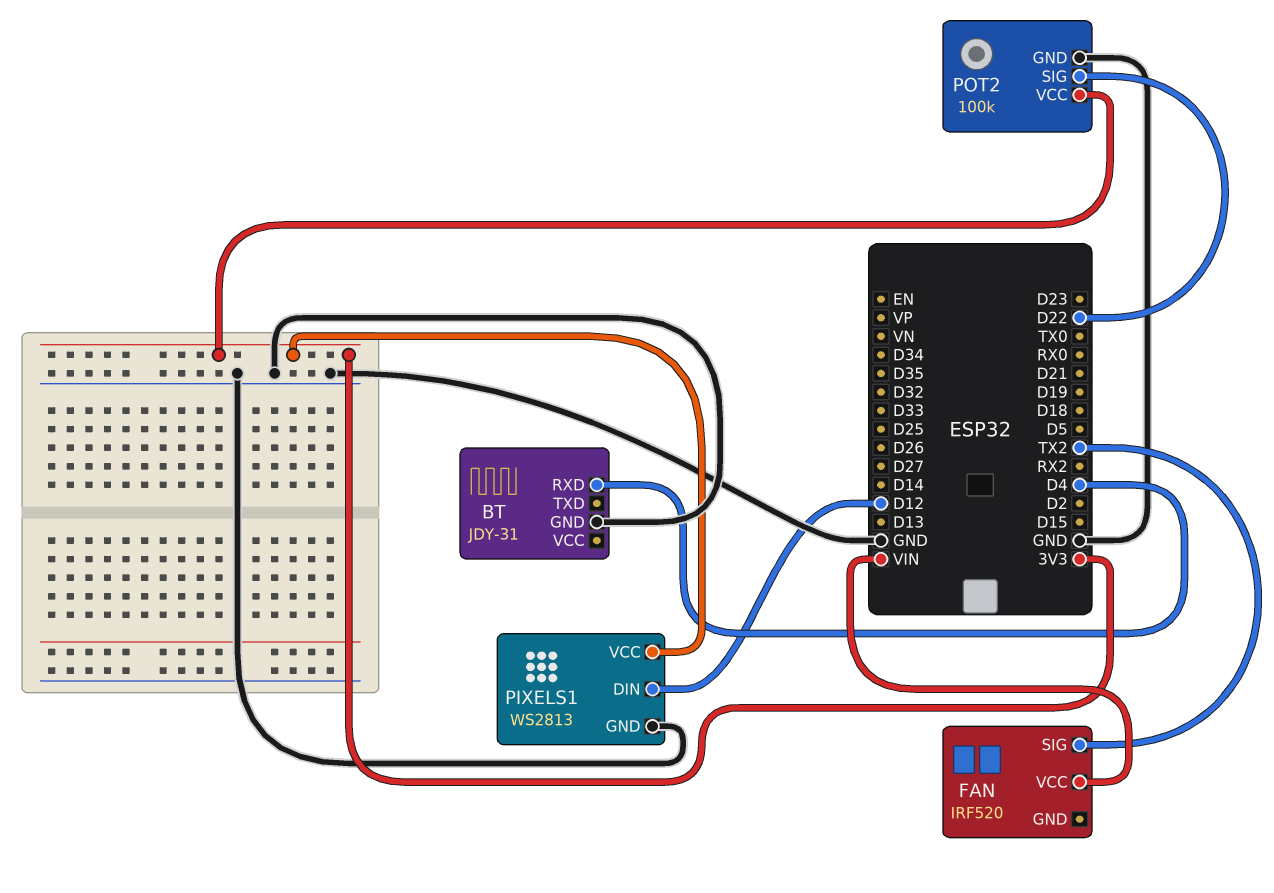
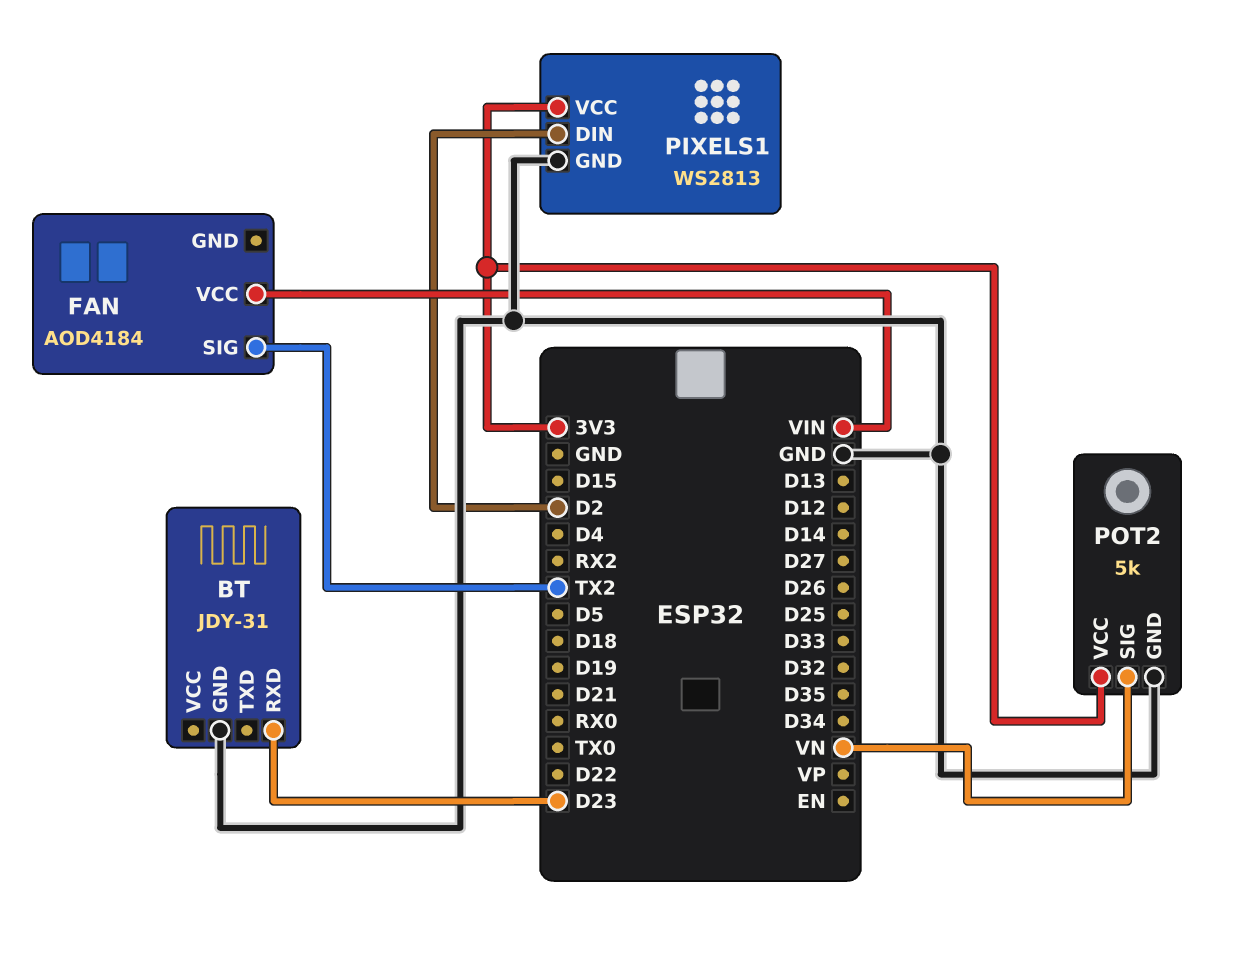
BT pin RXD: D4 -> D23
FAN: IRF520 -> AOD4184
PIXELS1 pin DIN: D12 -> D2
POT2: 100k -> 5k
POT2 pin SIG: D22 -> VN

